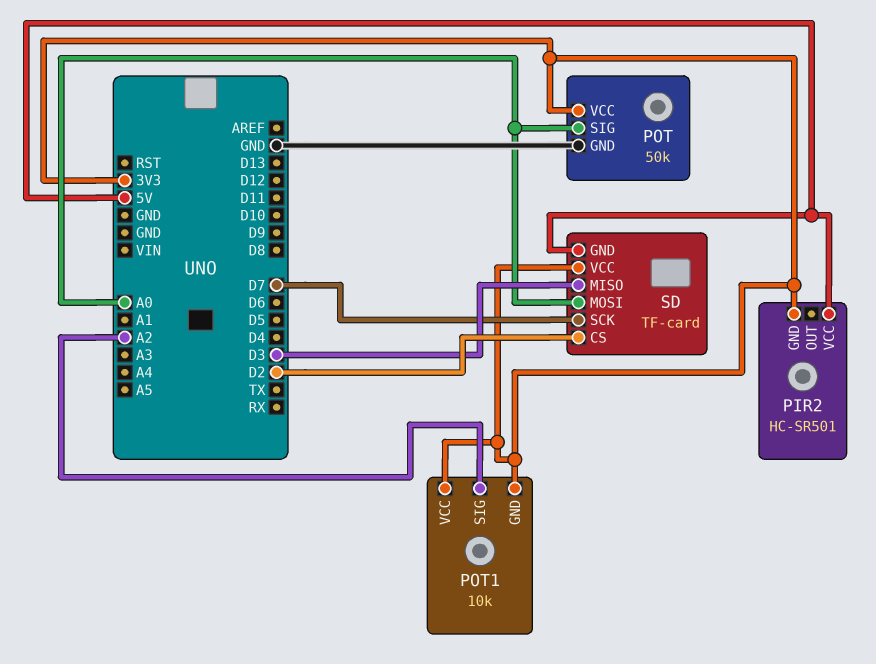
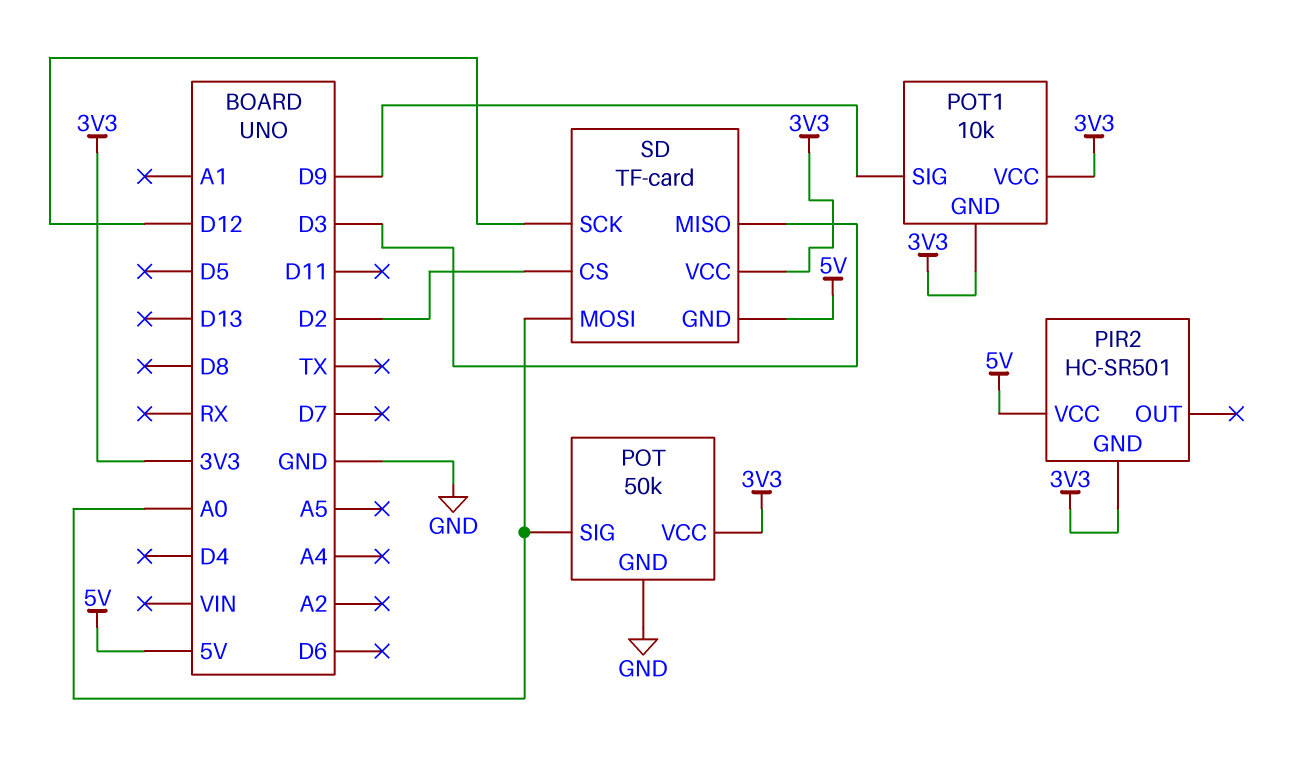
POT1 pin SIG: A2 -> D9
SD pin SCK: D7 -> D12

